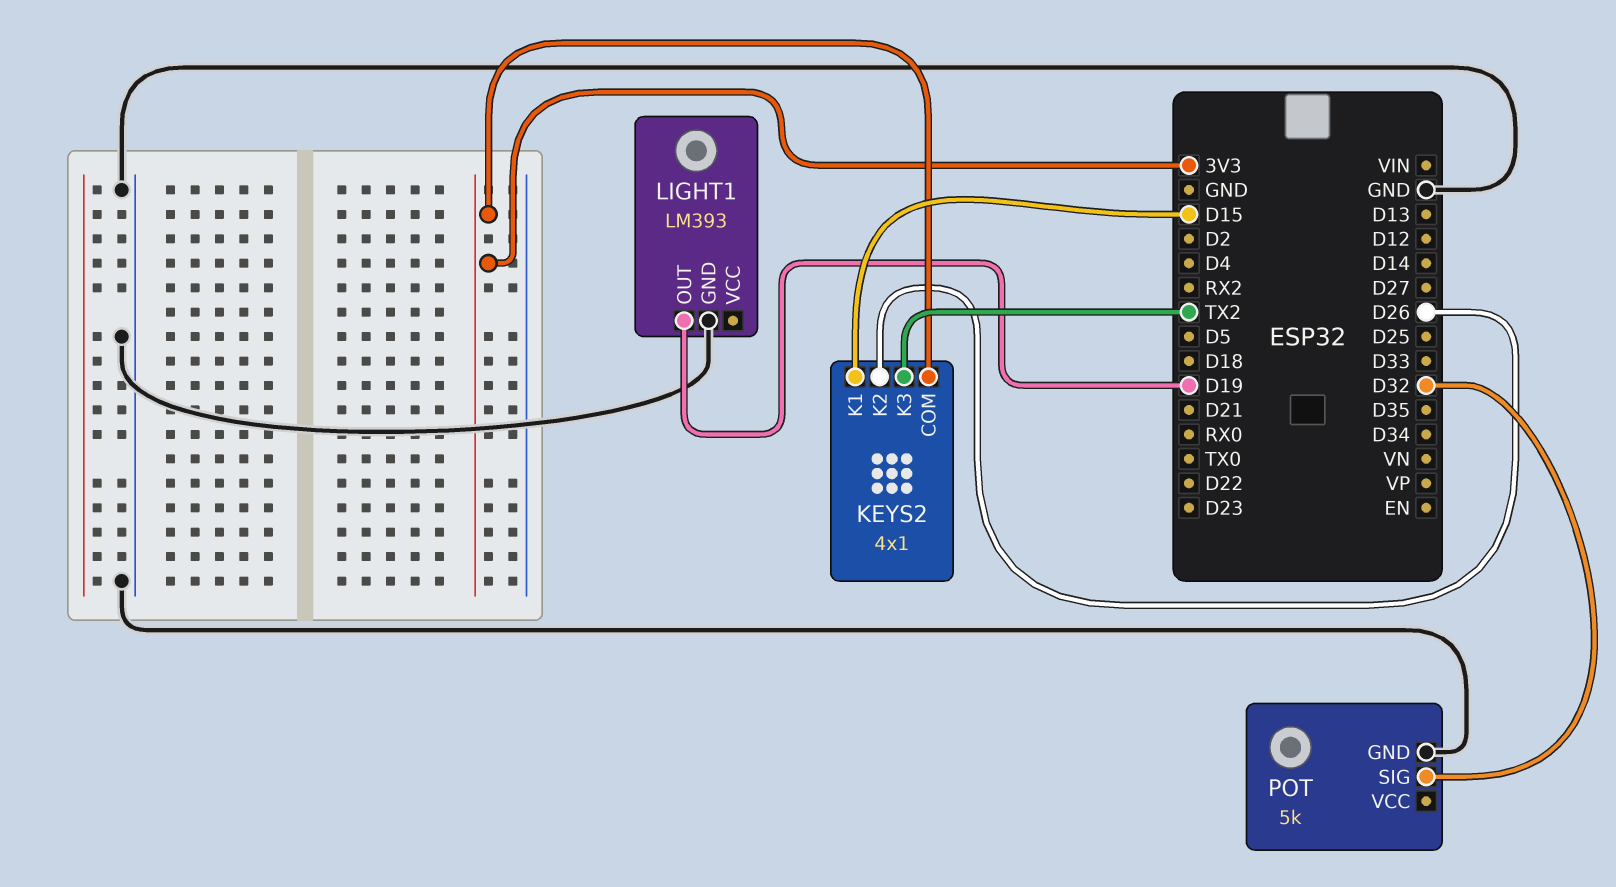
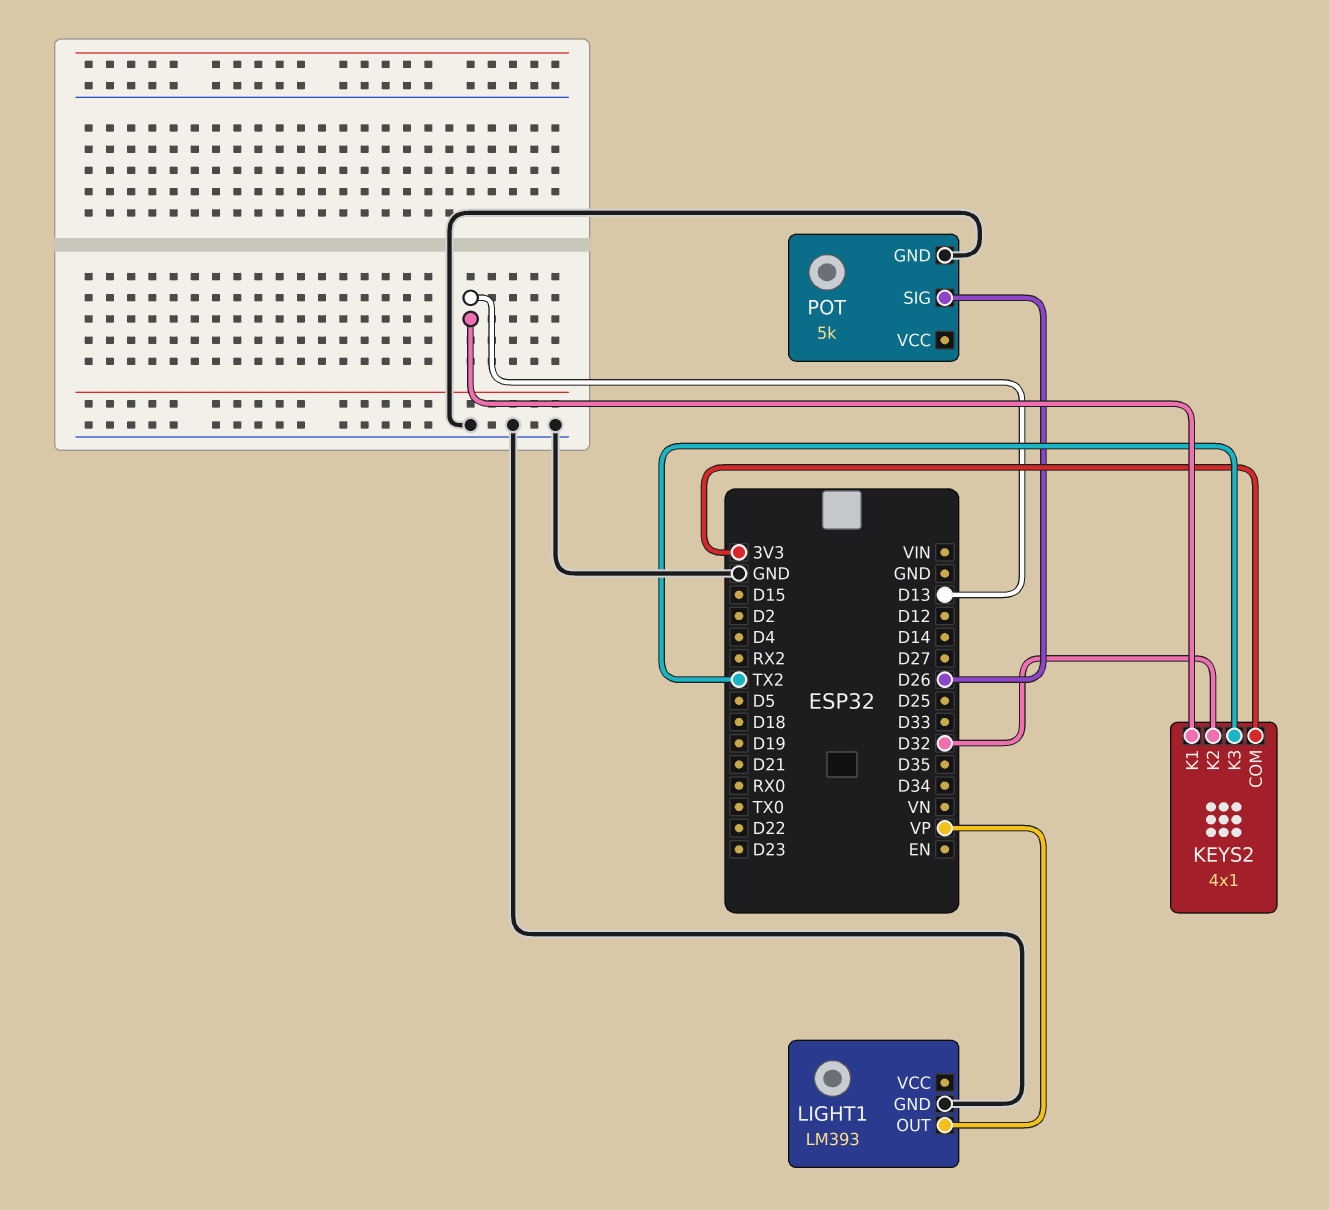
KEYS2 pin K1: D15 -> D13
KEYS2 pin K2: D26 -> D32
LIGHT1 pin OUT: D19 -> VP
POT pin SIG: D32 -> D26

